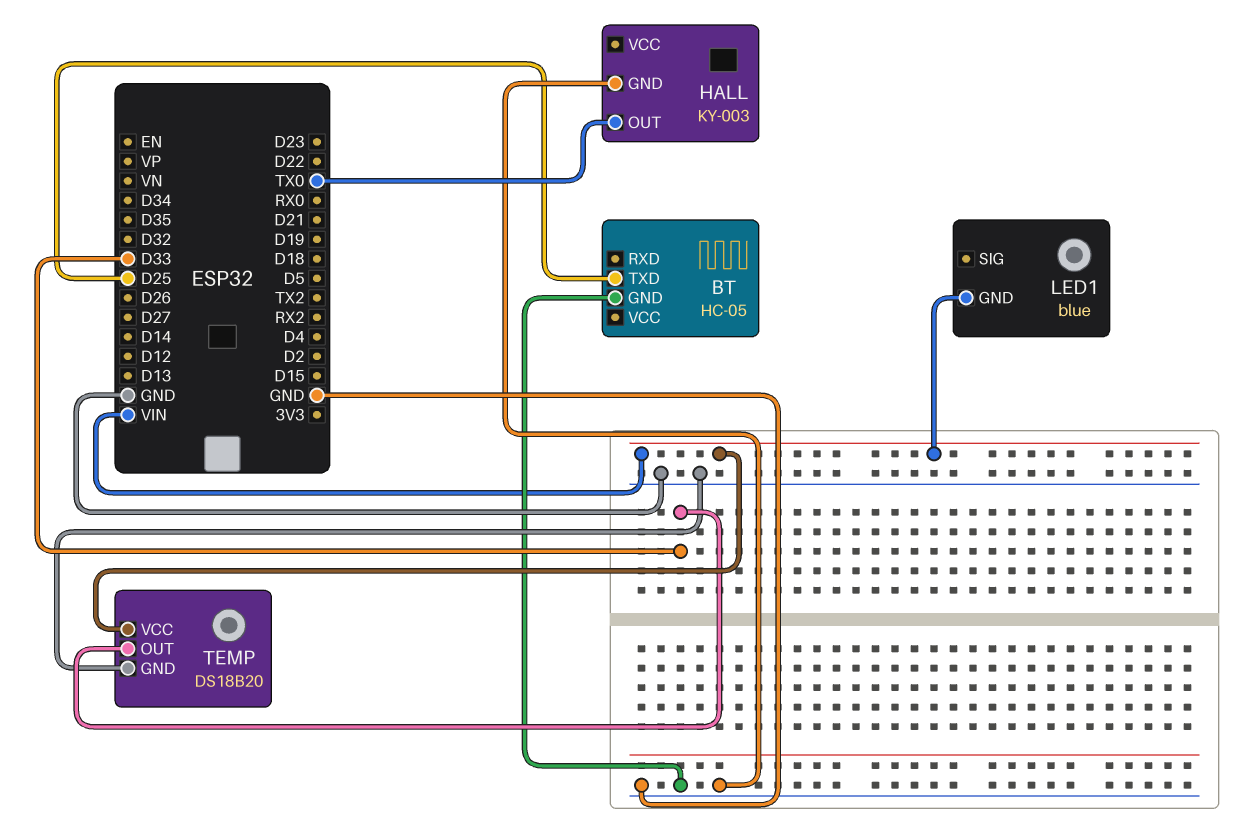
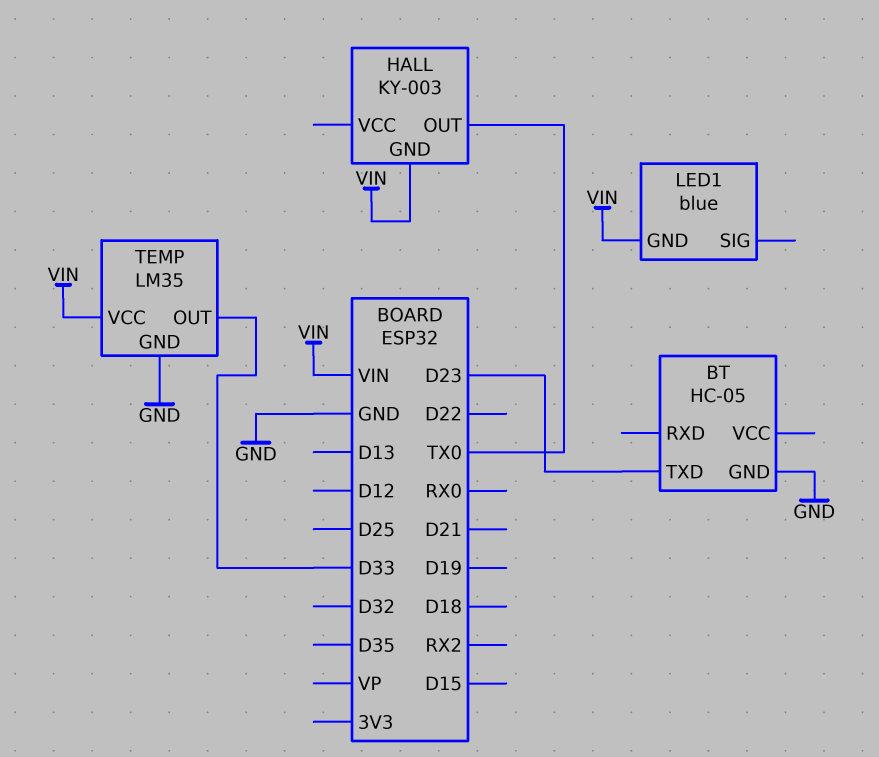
BT pin TXD: D25 -> D23
HALL pin GND: GND -> VIN
TEMP: DS18B20 -> LM35

